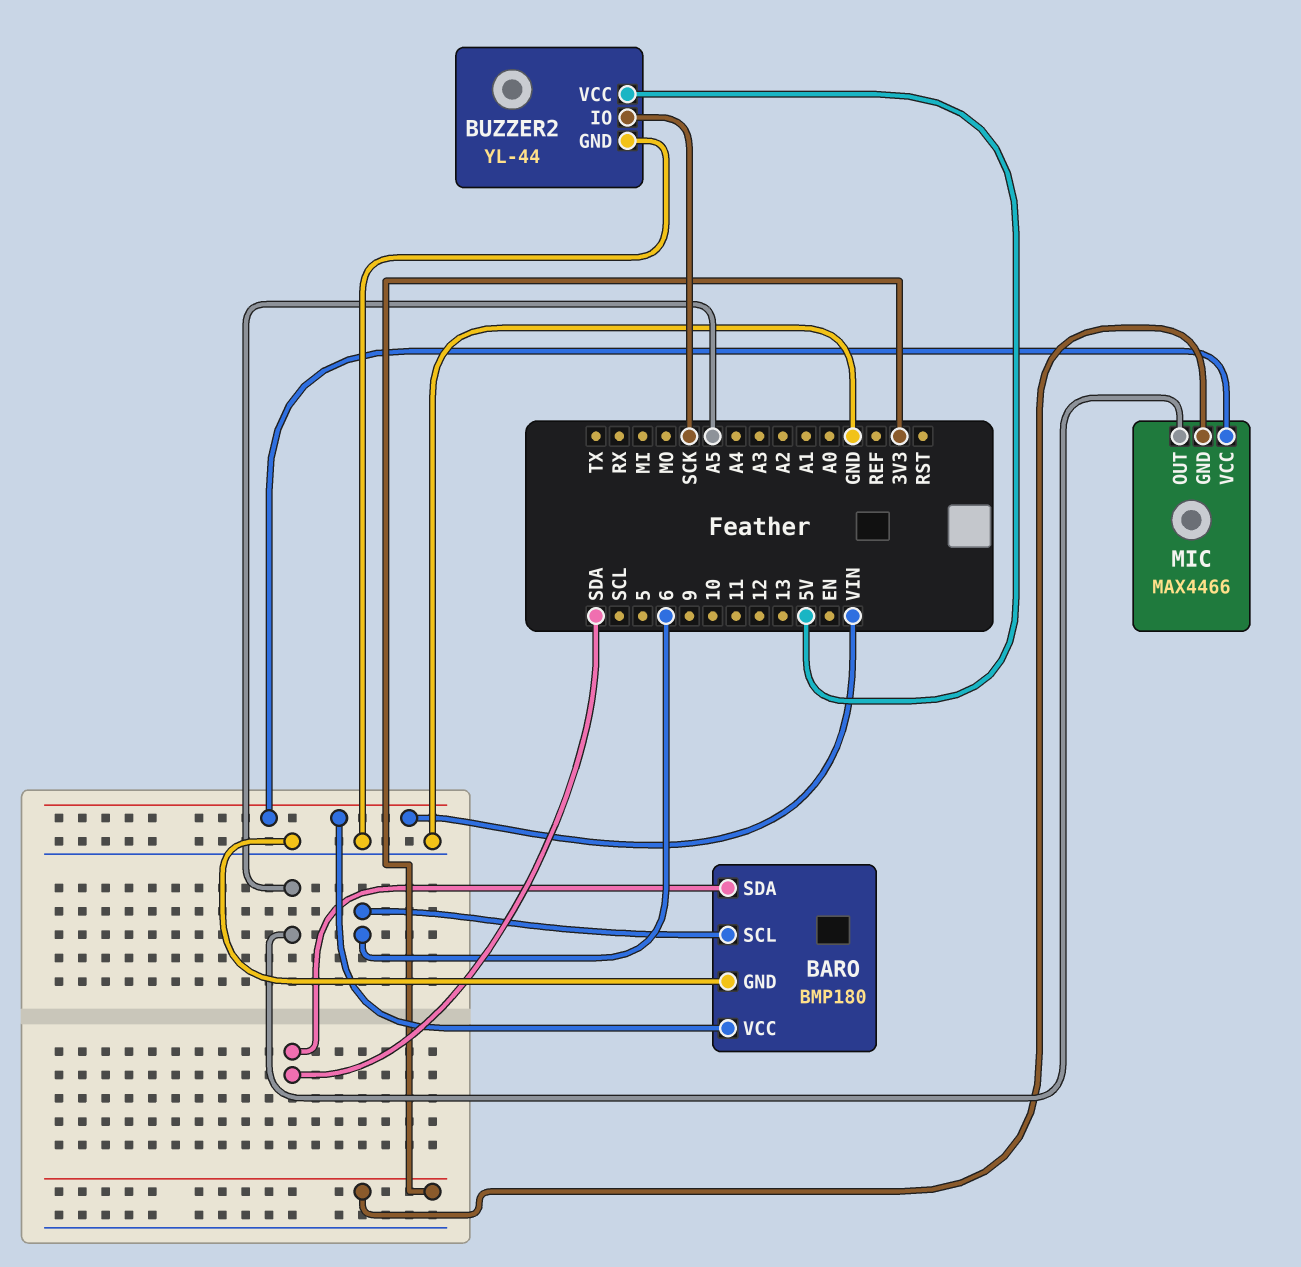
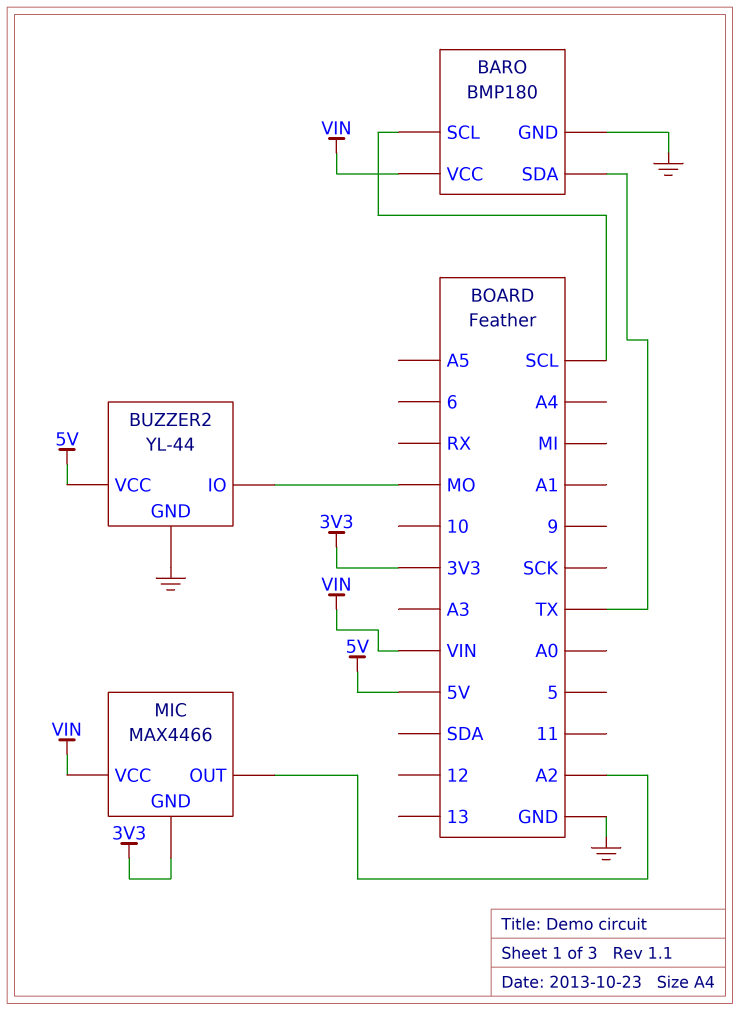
BARO pin SCL: 6 -> SCL
BARO pin SDA: SDA -> TX
BUZZER2 pin IO: SCK -> MO
MIC pin OUT: A5 -> A2

